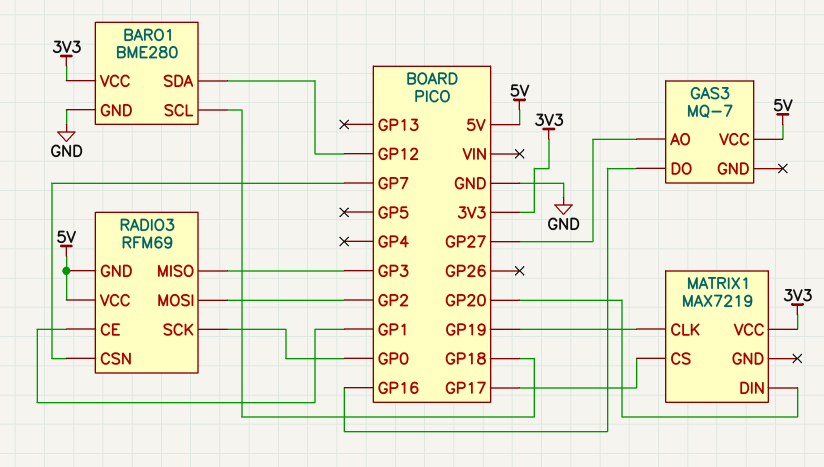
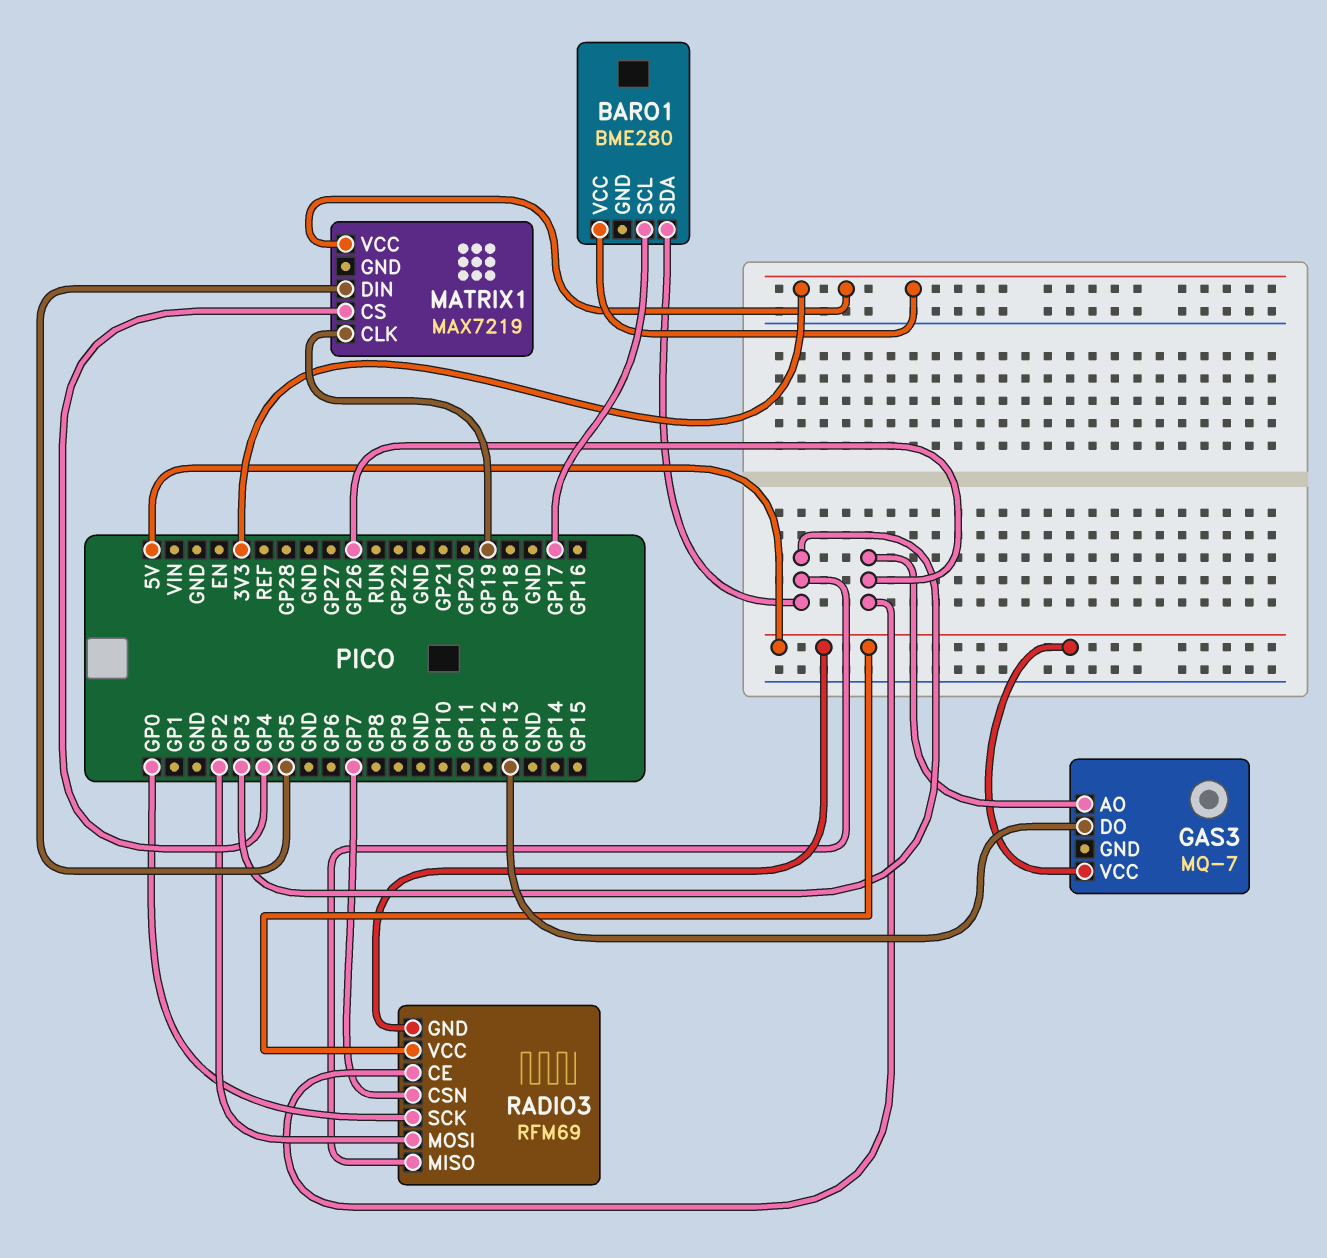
BARO1 pin GND: GND -> none
BARO1 pin SCL: GP18 -> GP17
BARO1 pin SDA: GP12 -> GP3
GAS3 pin AO: GP27 -> GP26
GAS3 pin DO: GP16 -> GP13
MATRIX1 pin CS: GP17 -> GP4
MATRIX1 pin DIN: GP20 -> GP5
RADIO3 pin CE: GP1 -> GP26

